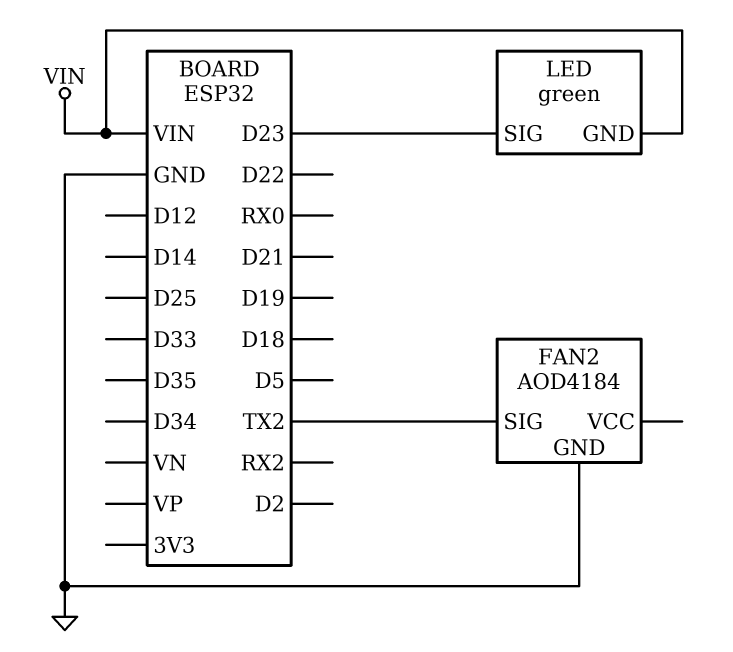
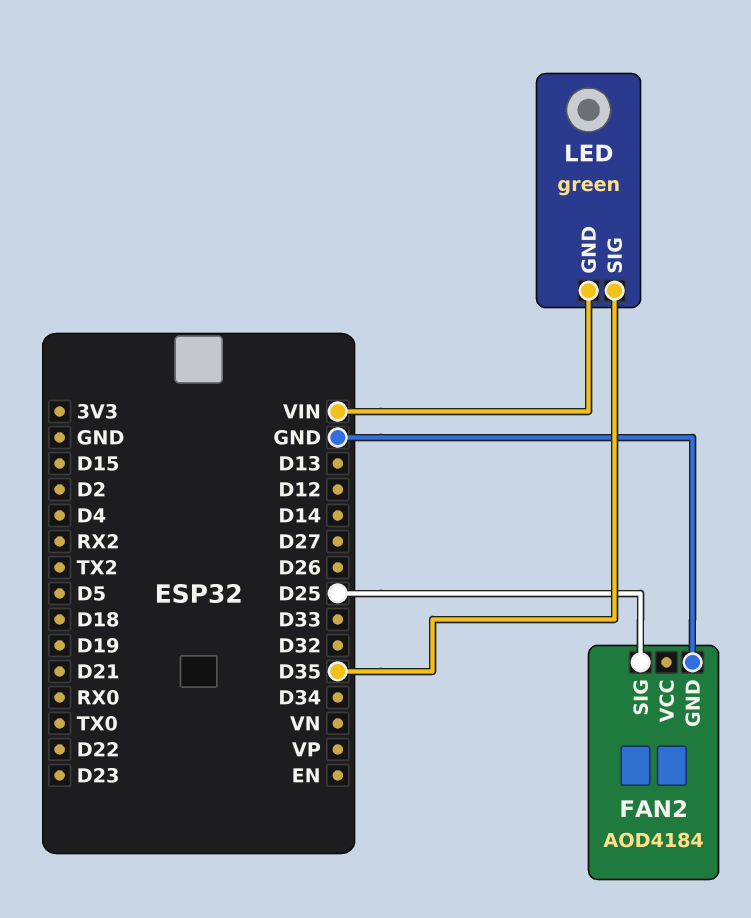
FAN2 pin SIG: TX2 -> D25
LED pin SIG: D23 -> D35

